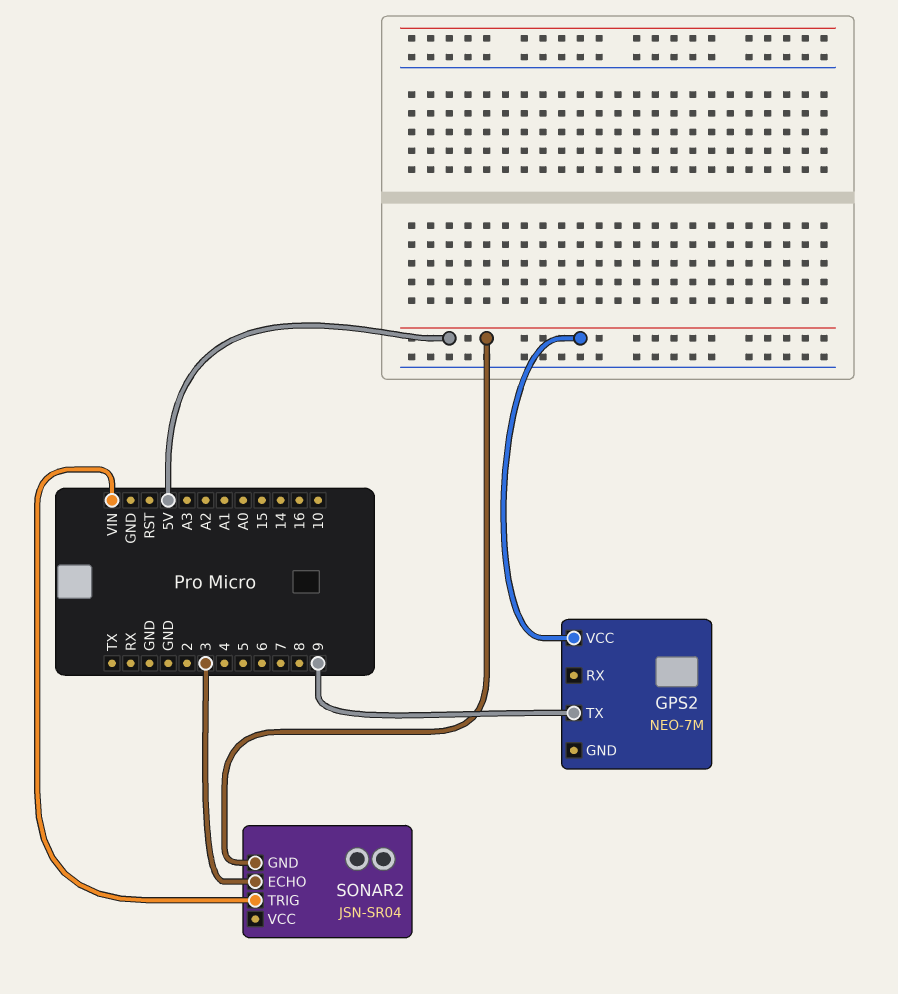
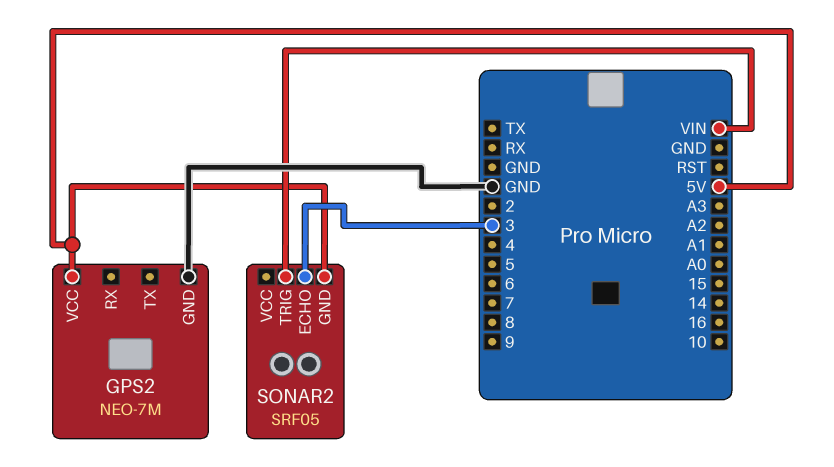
GPS2 pin GND: none -> GND
GPS2 pin TX: 9 -> none
SONAR2: JSN-SR04 -> SRF05

